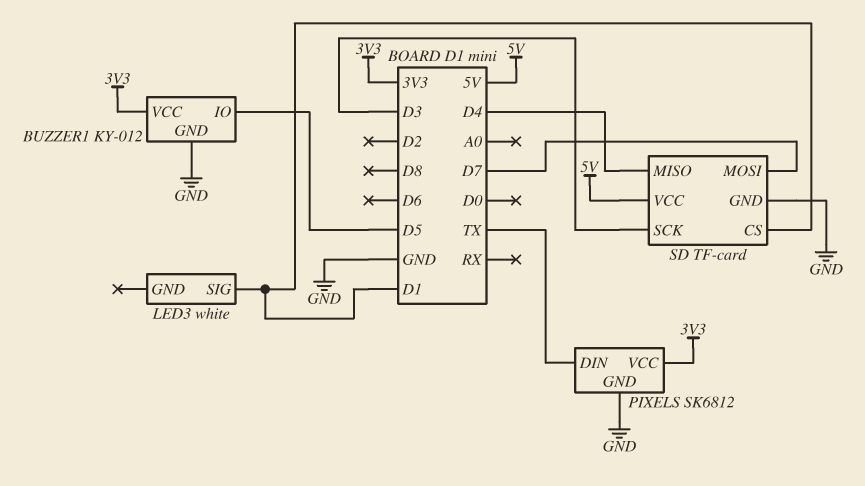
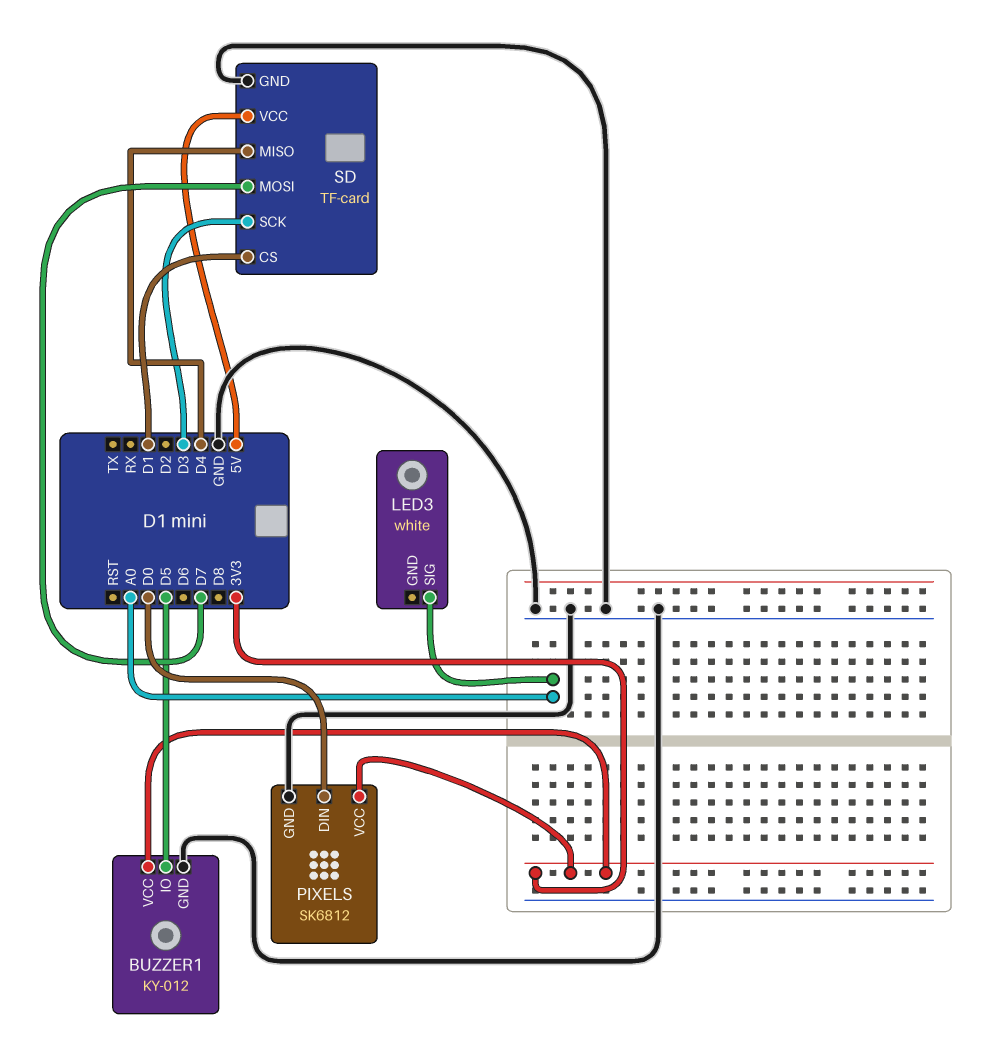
LED3 pin SIG: D1 -> A0
PIXELS pin DIN: TX -> D0

